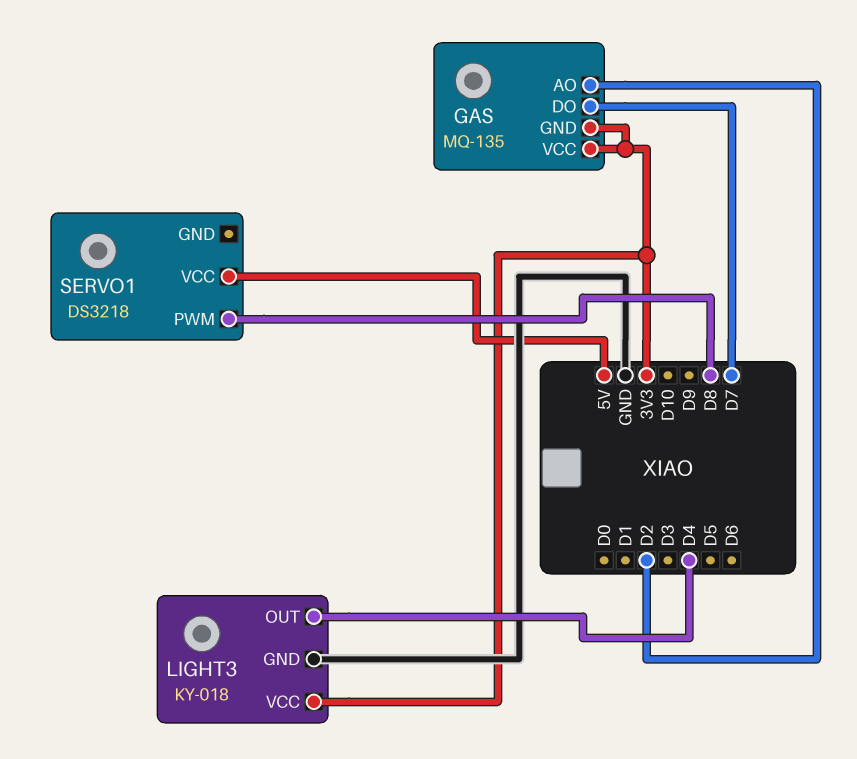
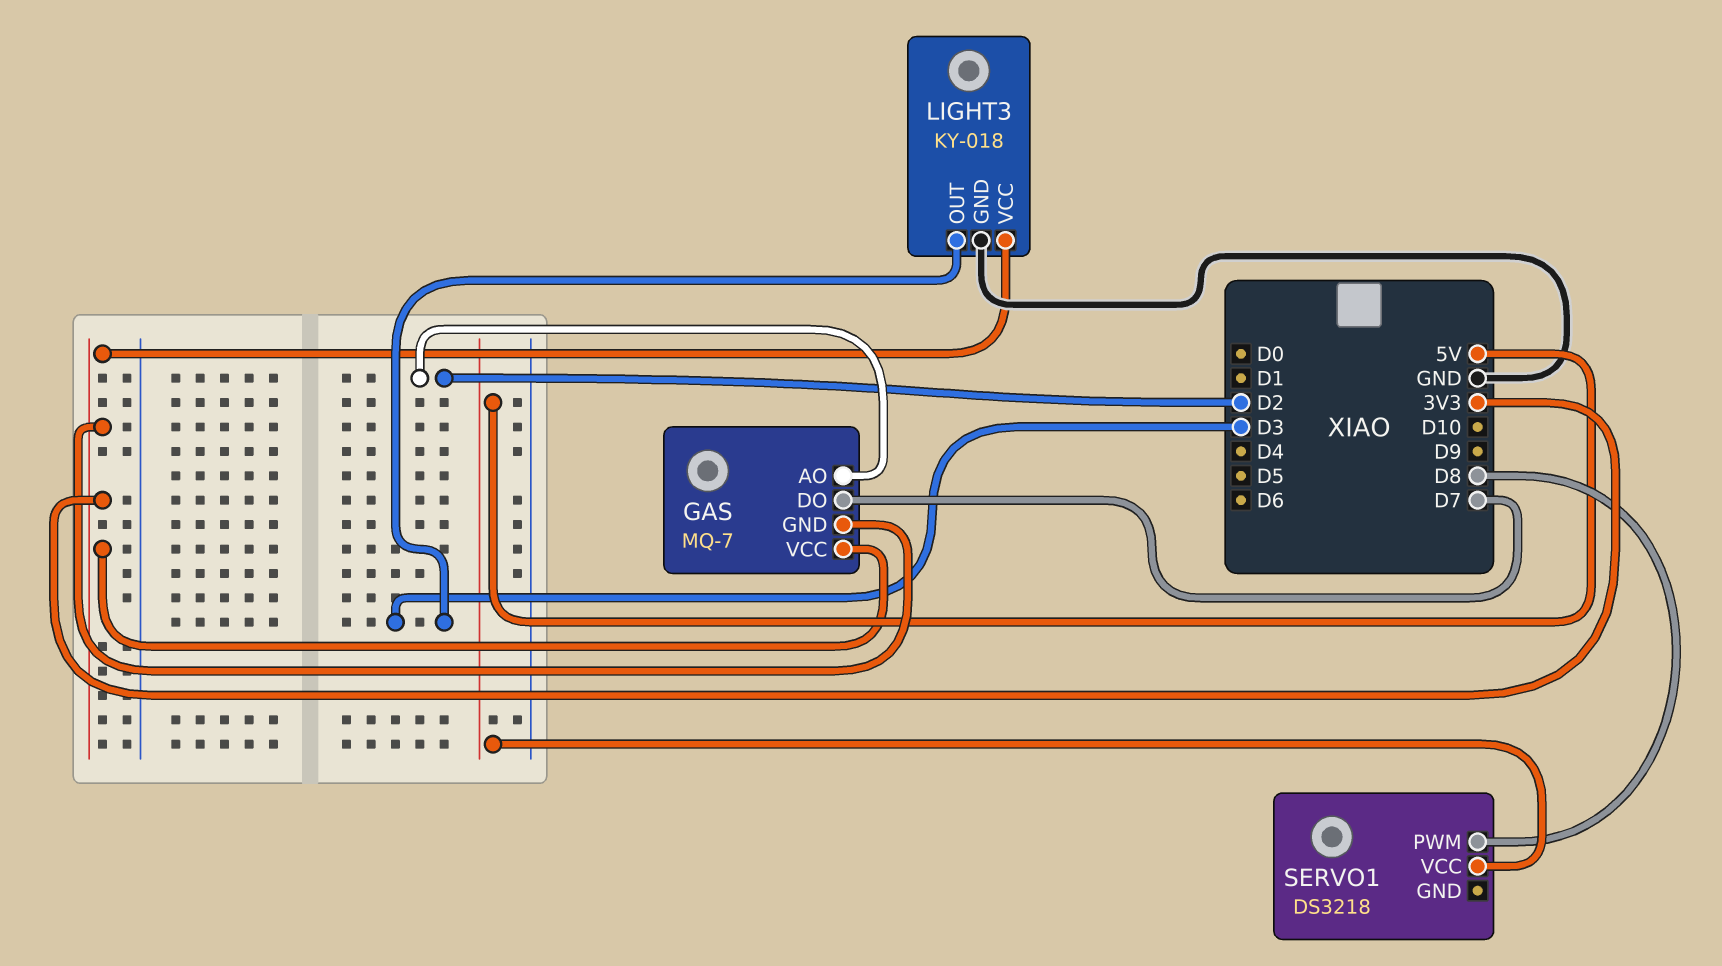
GAS: MQ-135 -> MQ-7
LIGHT3 pin OUT: D4 -> D3

